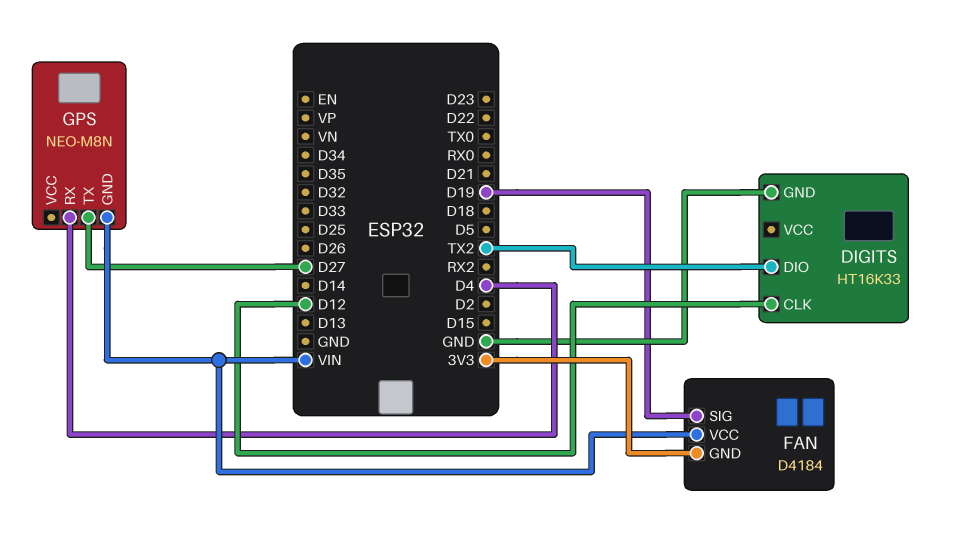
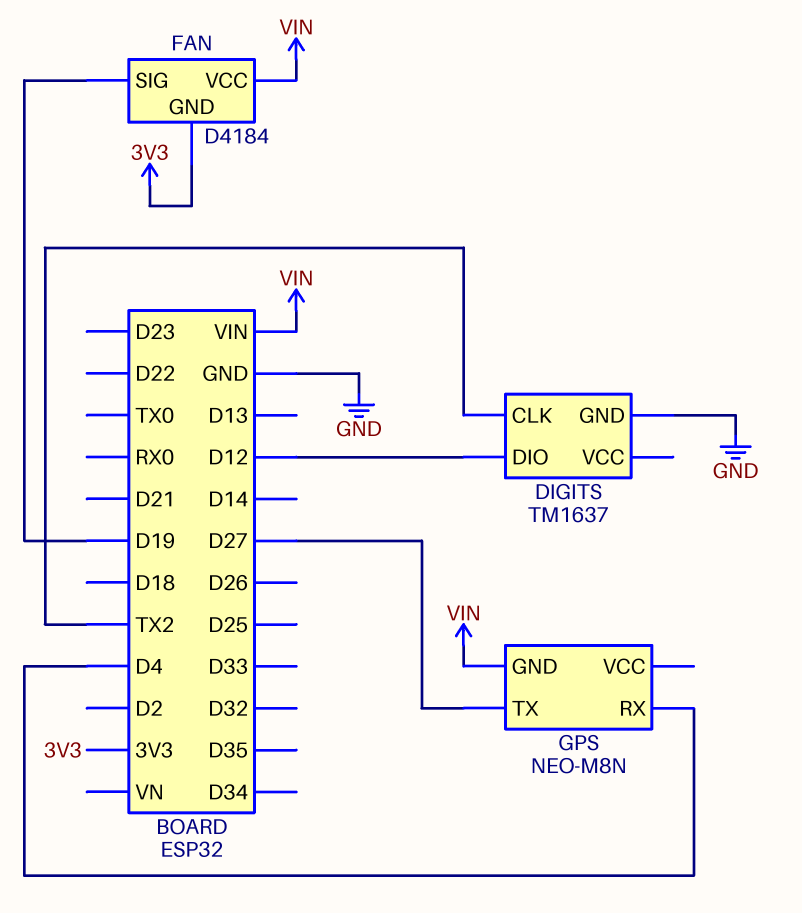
DIGITS: HT16K33 -> TM1637
DIGITS pin CLK: D12 -> TX2
DIGITS pin DIO: TX2 -> D12

